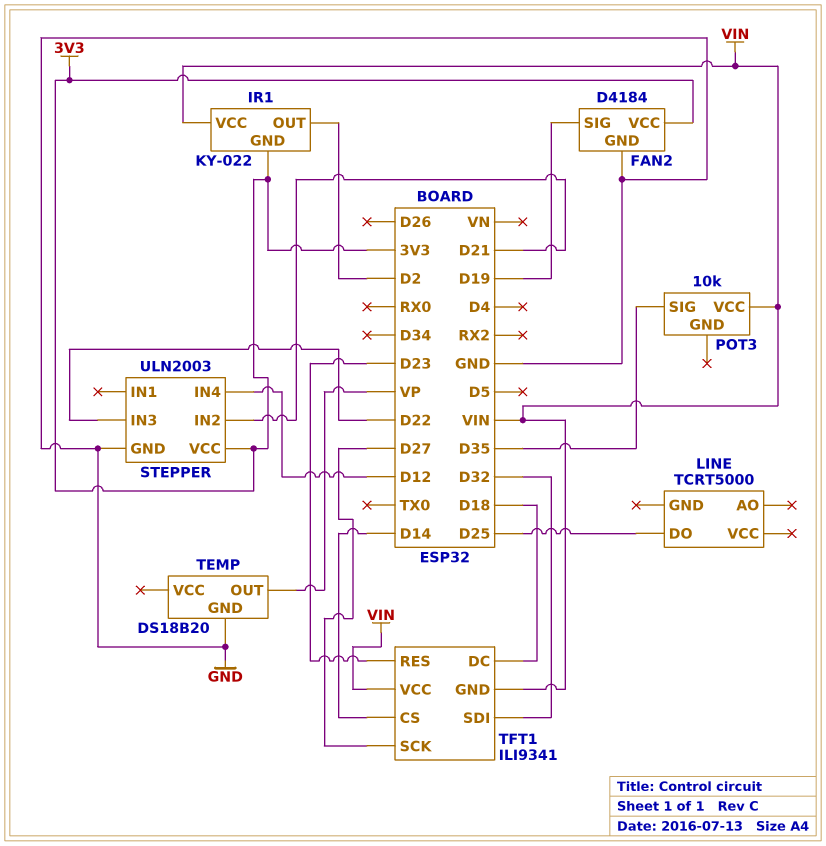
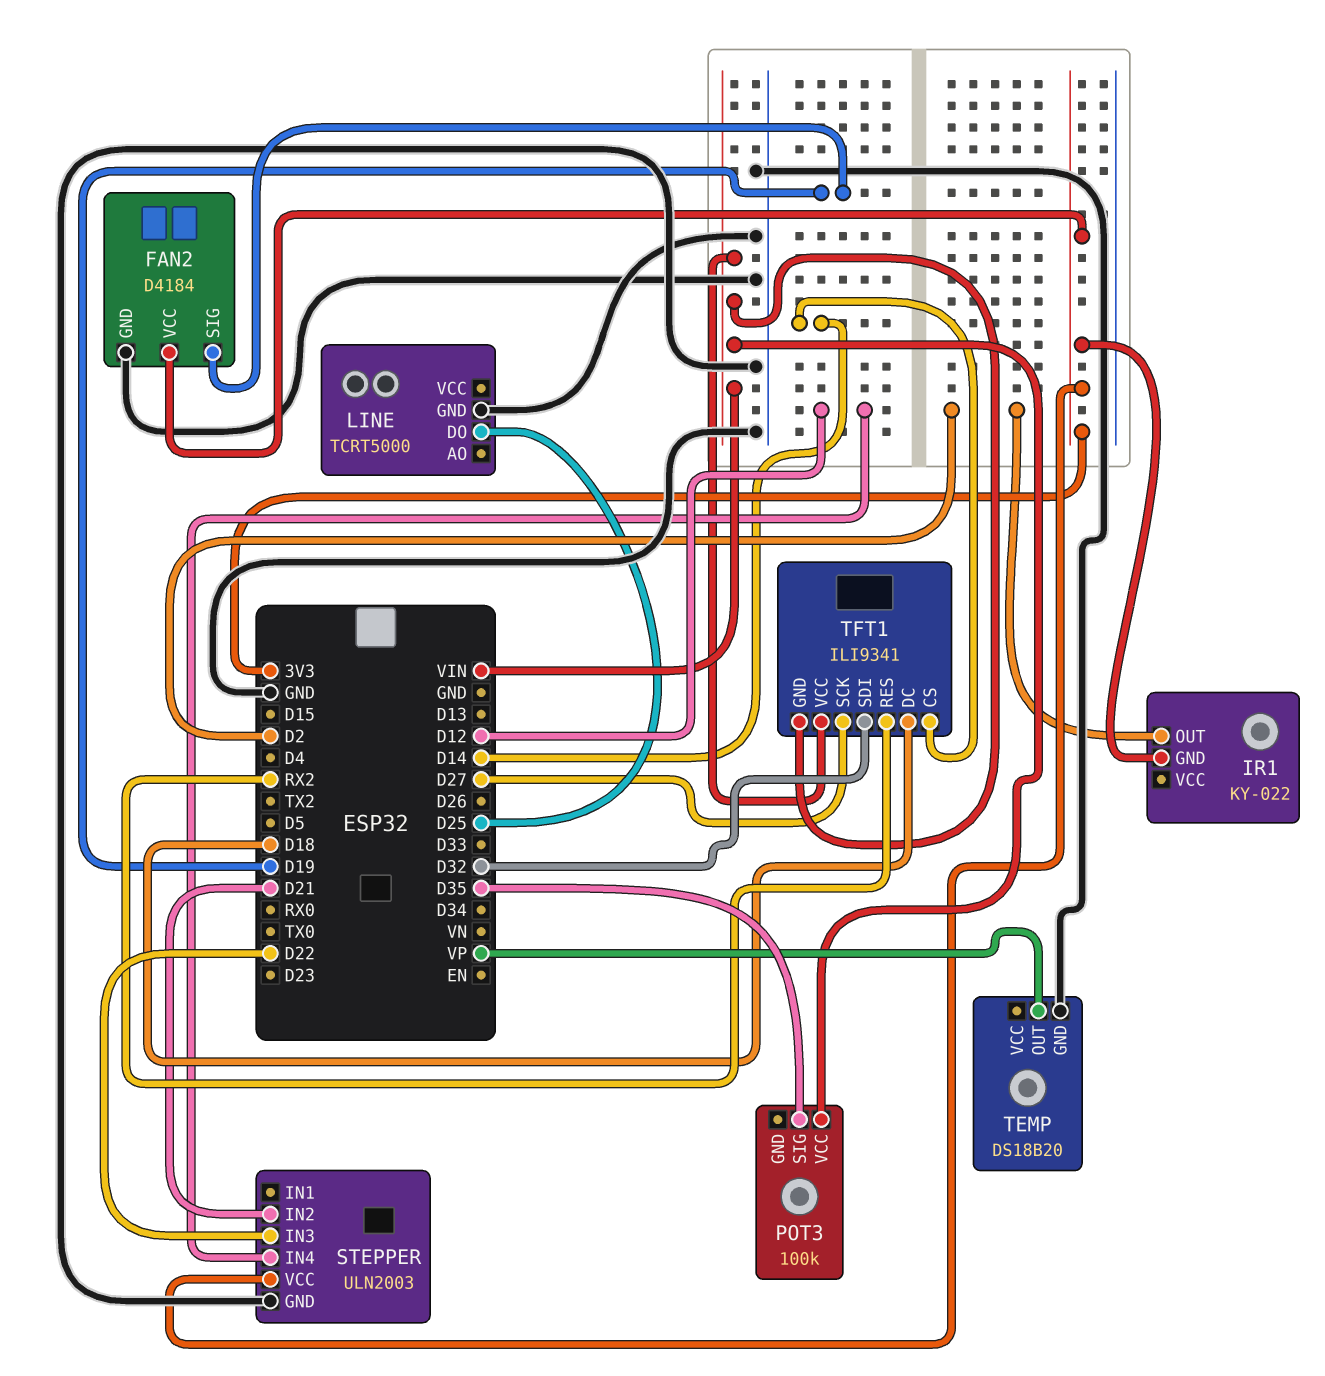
IR1 pin VCC: VIN -> none
LINE pin GND: none -> GND
POT3: 10k -> 100k
TFT1 pin RES: D23 -> RX2

